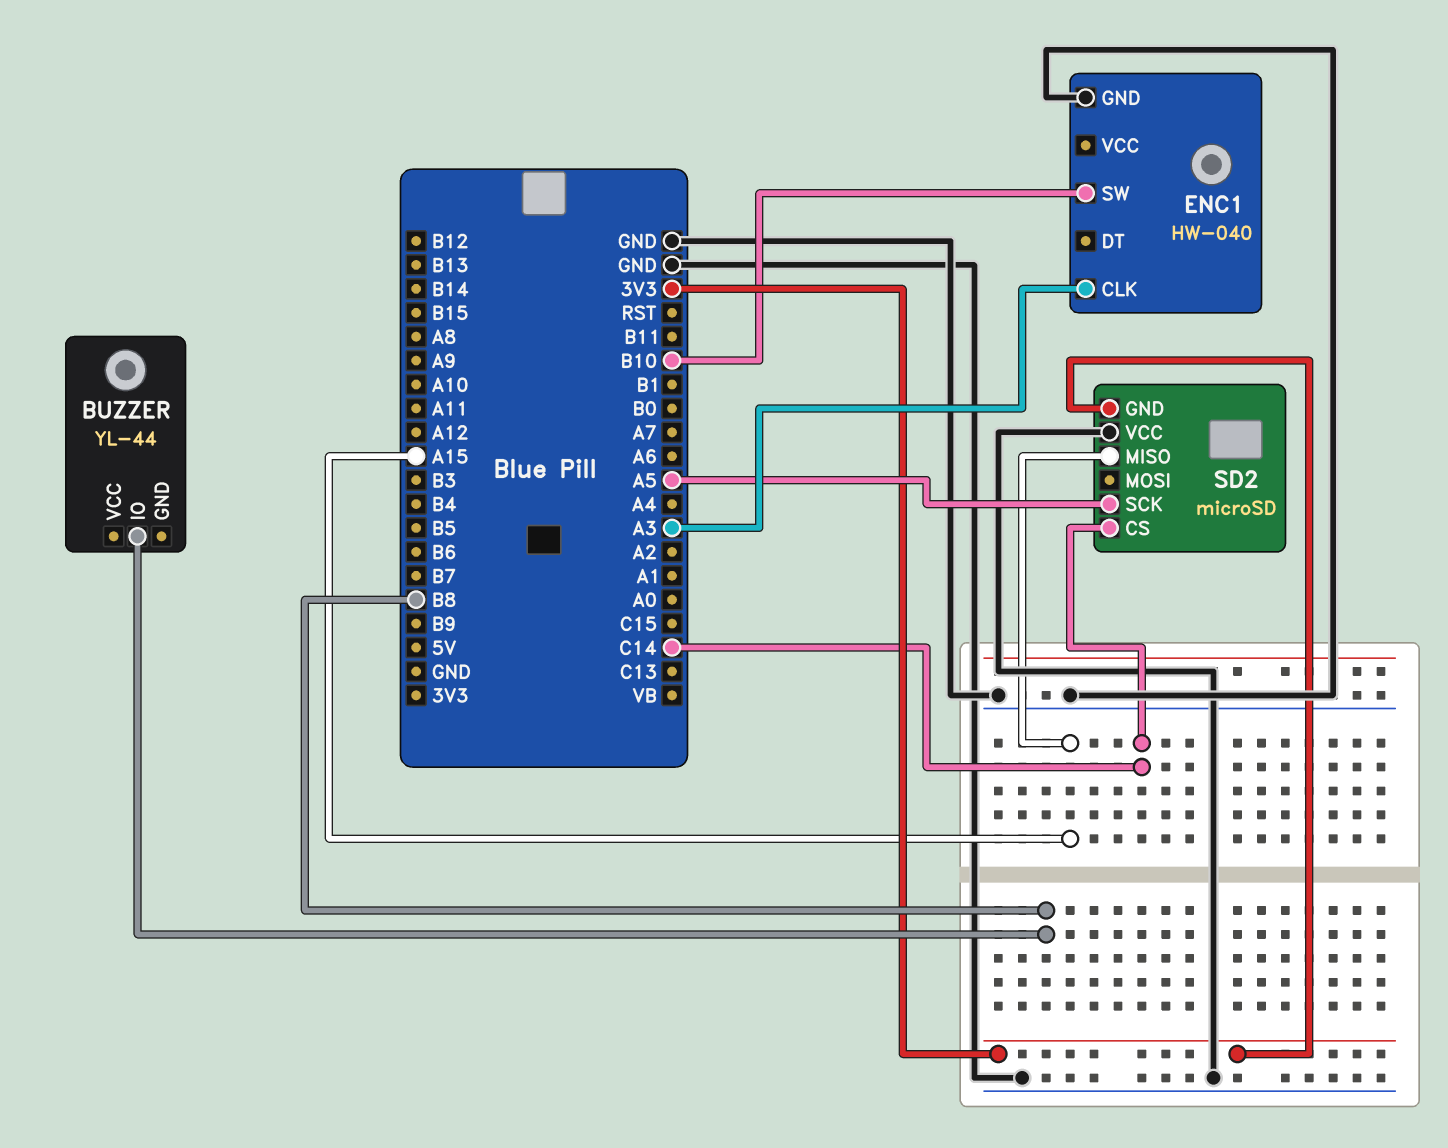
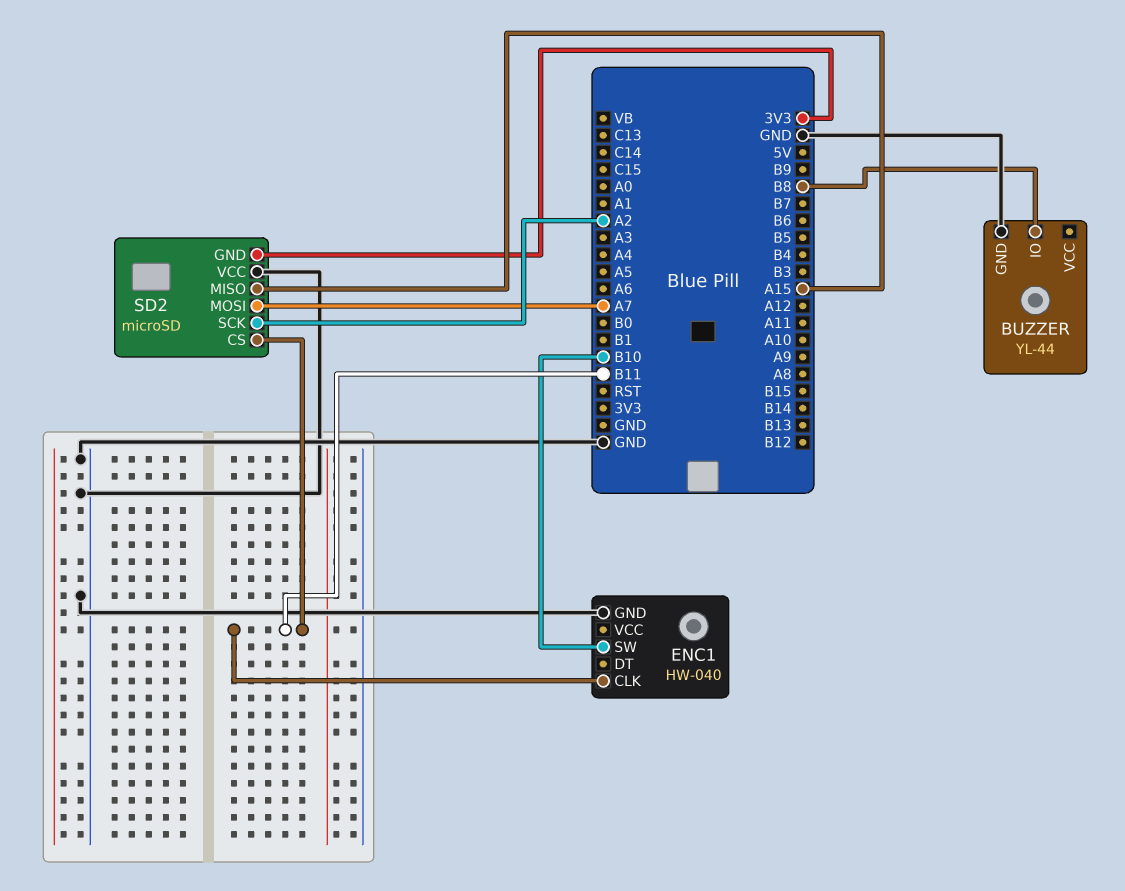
BUZZER pin GND: none -> GND
ENC1 pin CLK: A3 -> B11
SD2 pin CS: C14 -> B11
SD2 pin MOSI: none -> A7
SD2 pin SCK: A5 -> A2

